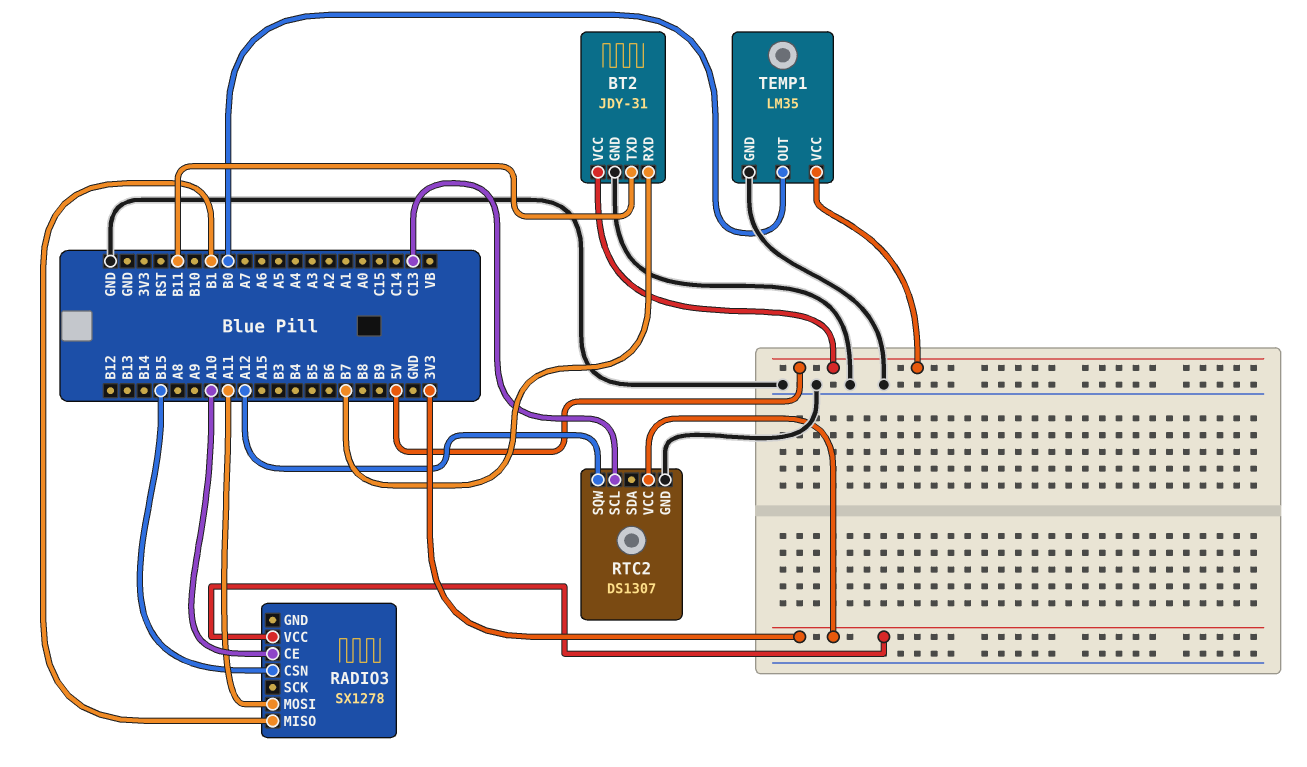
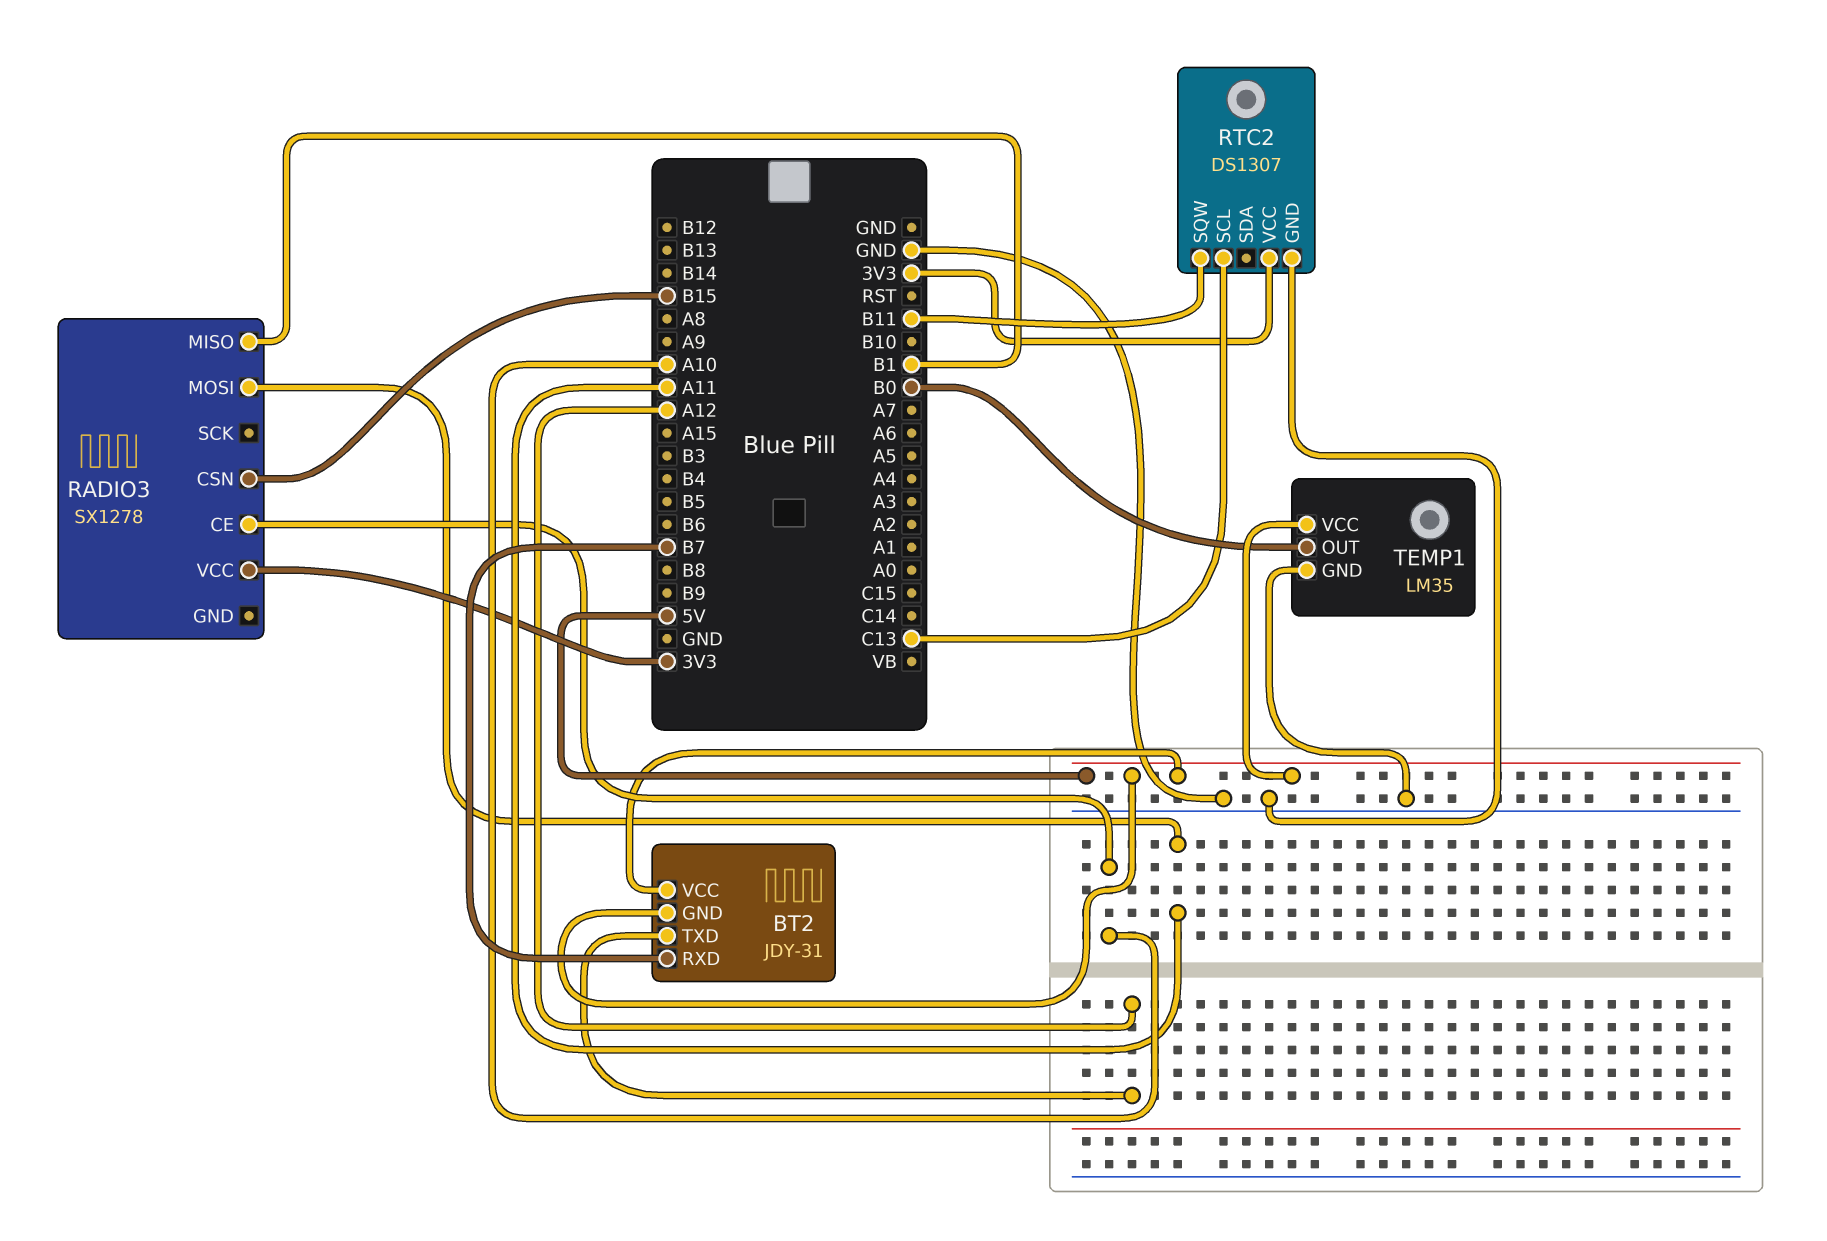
BT2 pin GND: GND -> 5V
BT2 pin TXD: B11 -> A12
RTC2 pin SQW: A12 -> B11

